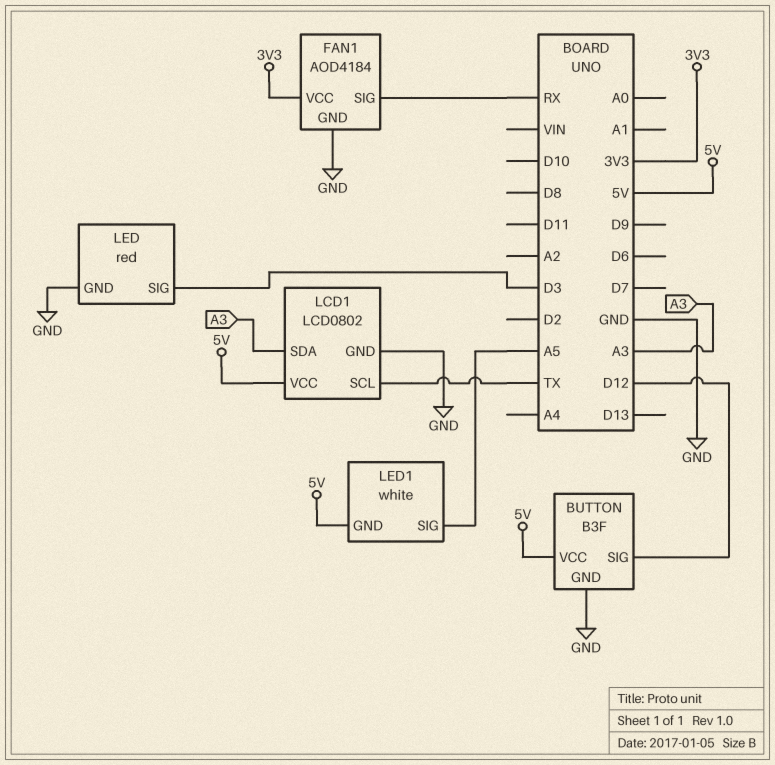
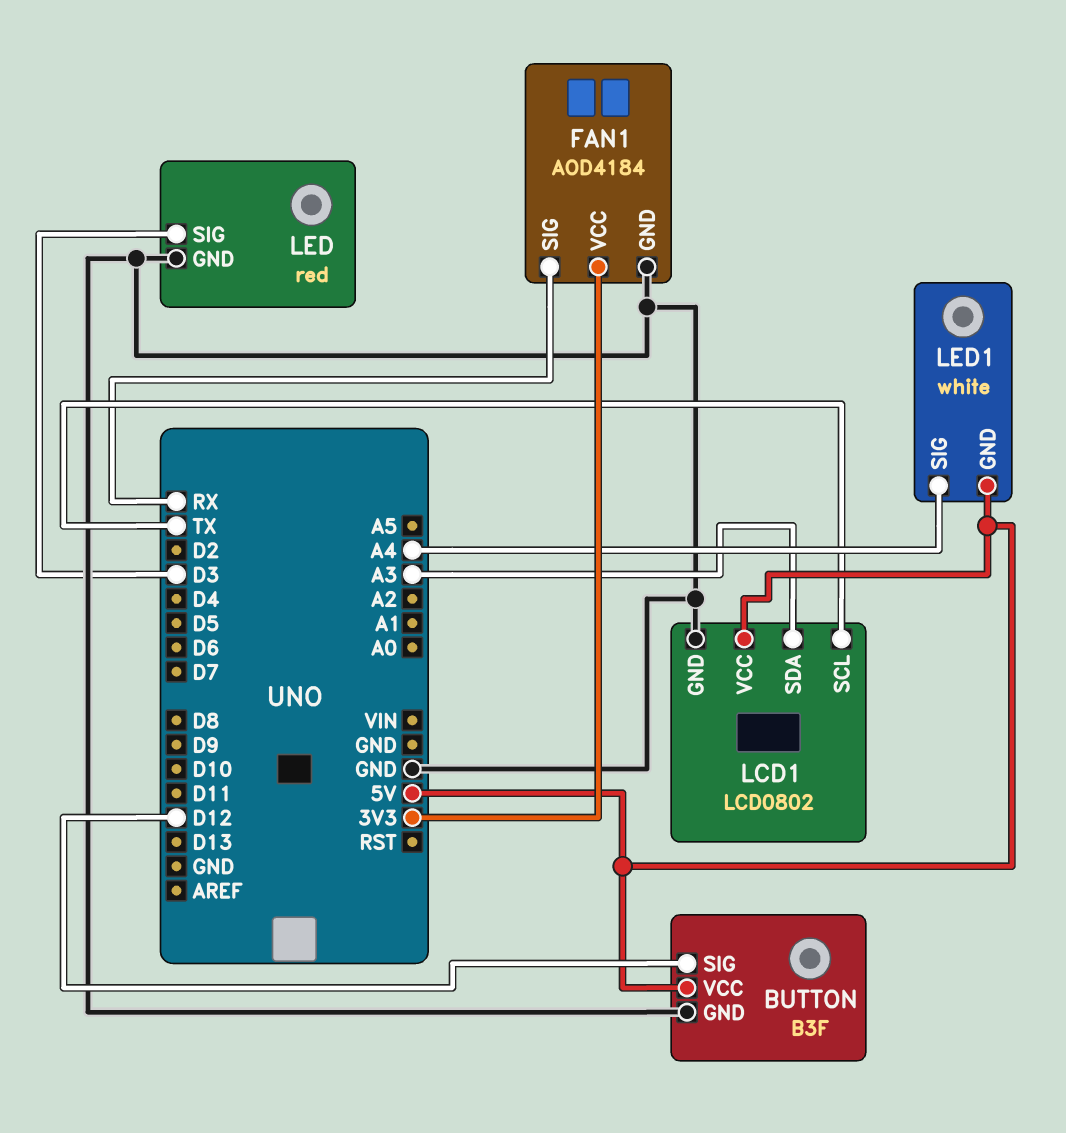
LED1 pin SIG: A5 -> A4

